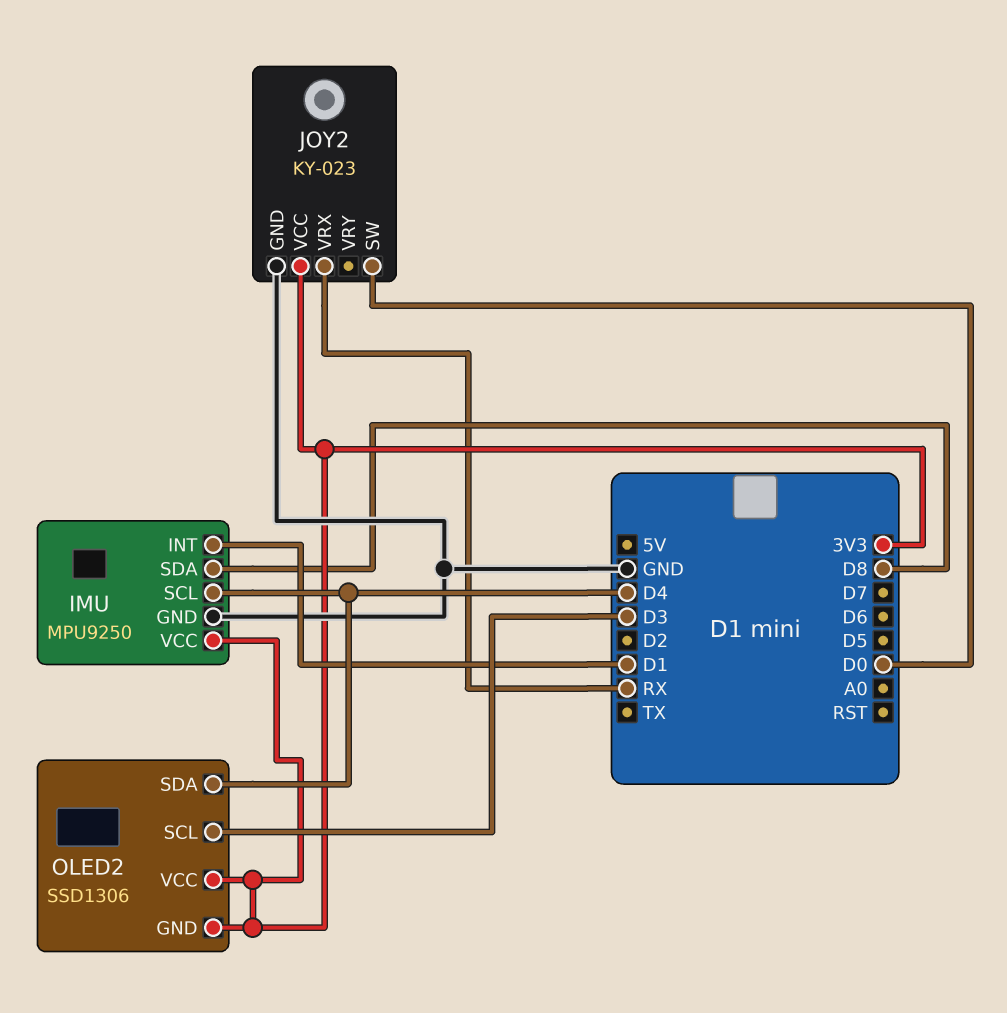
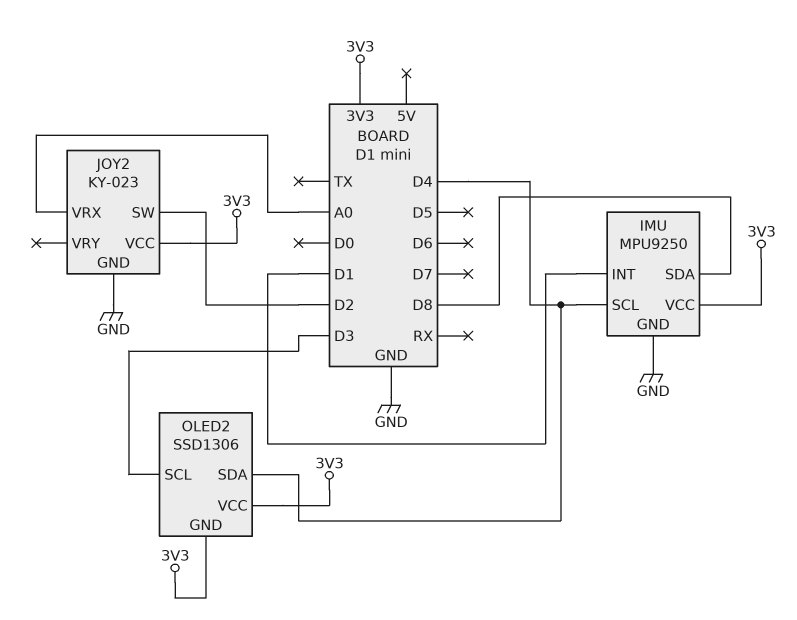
JOY2 pin SW: D0 -> D2
JOY2 pin VRX: RX -> A0

